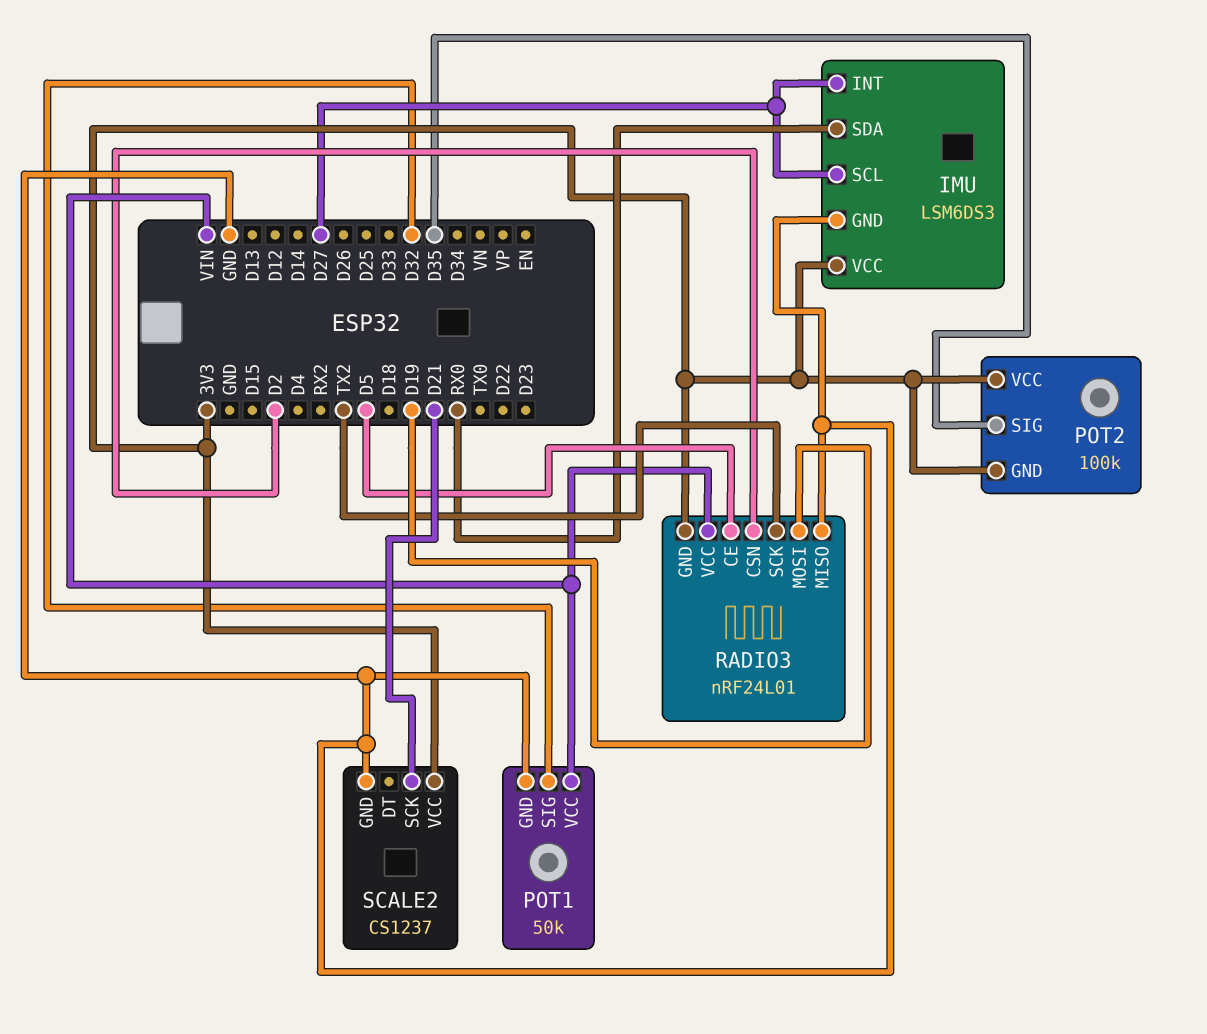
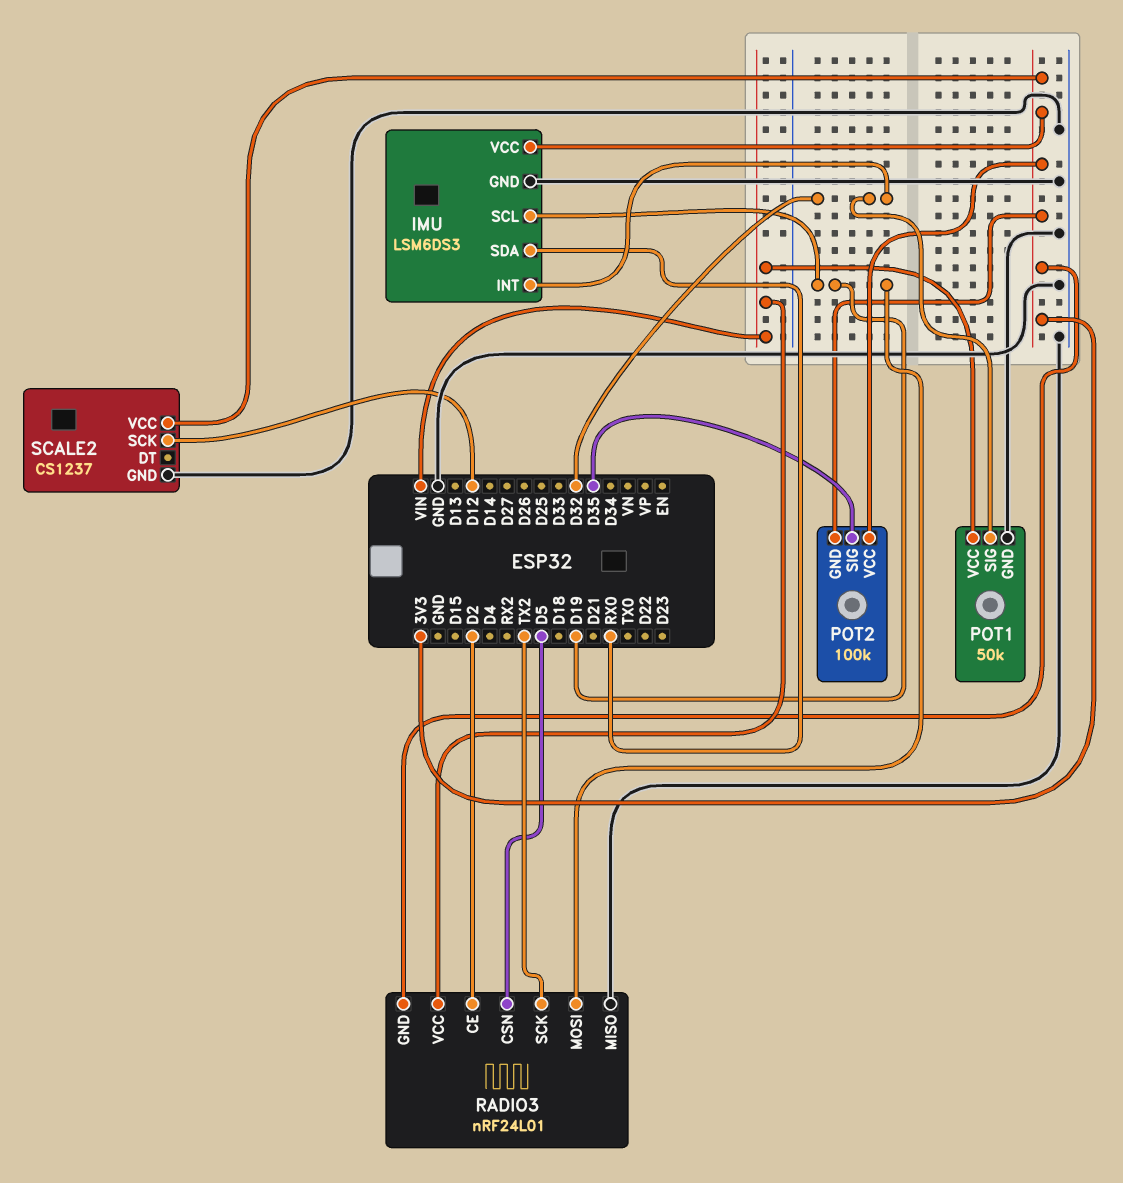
IMU pin INT: D27 -> D32
IMU pin SCL: D27 -> D19
RADIO3 pin CE: D5 -> D2
RADIO3 pin CSN: D2 -> D5
SCALE2 pin SCK: D21 -> D12

